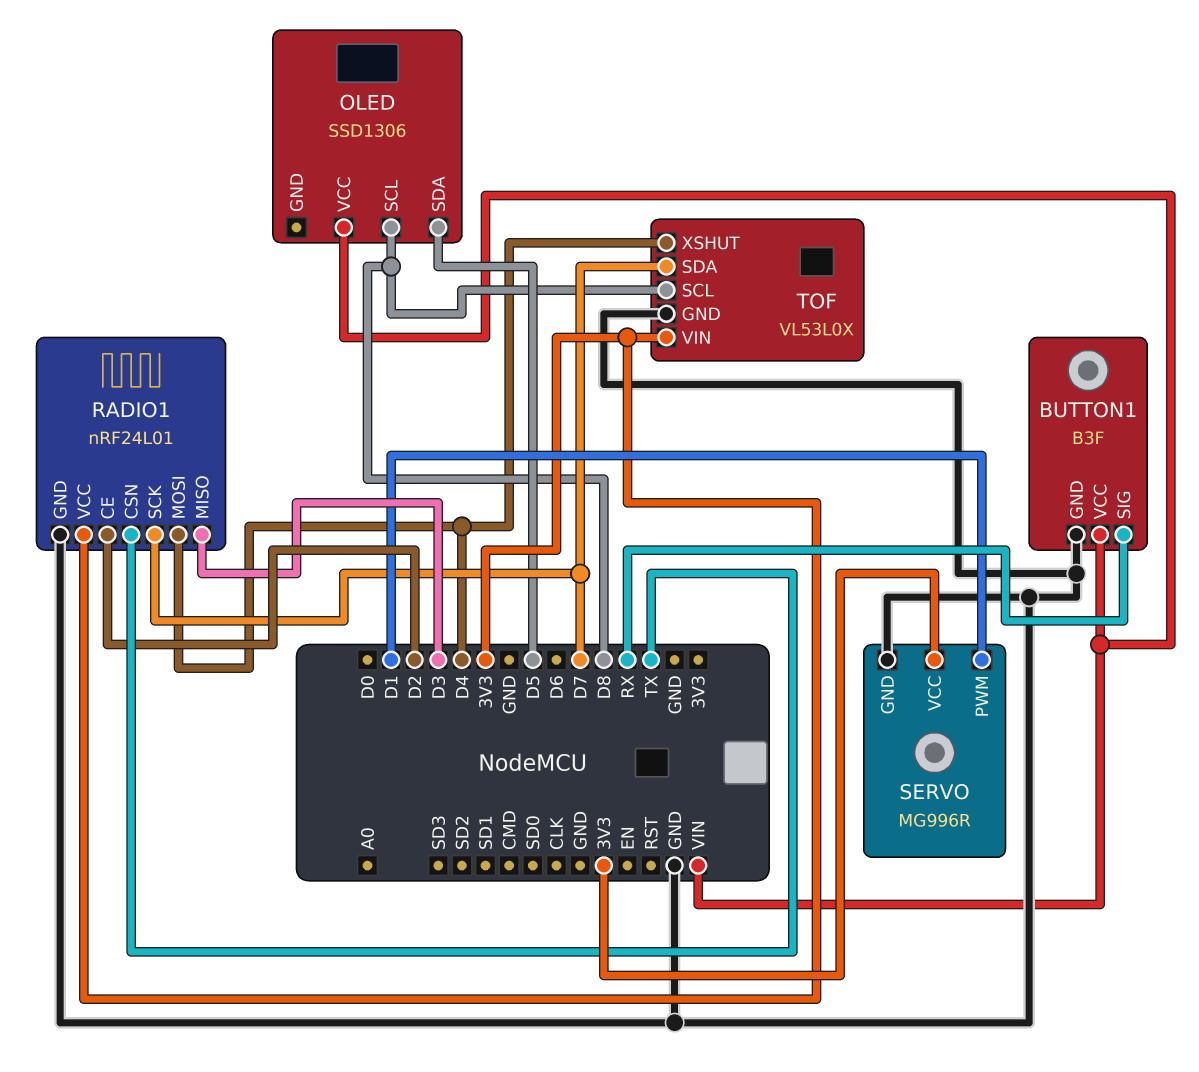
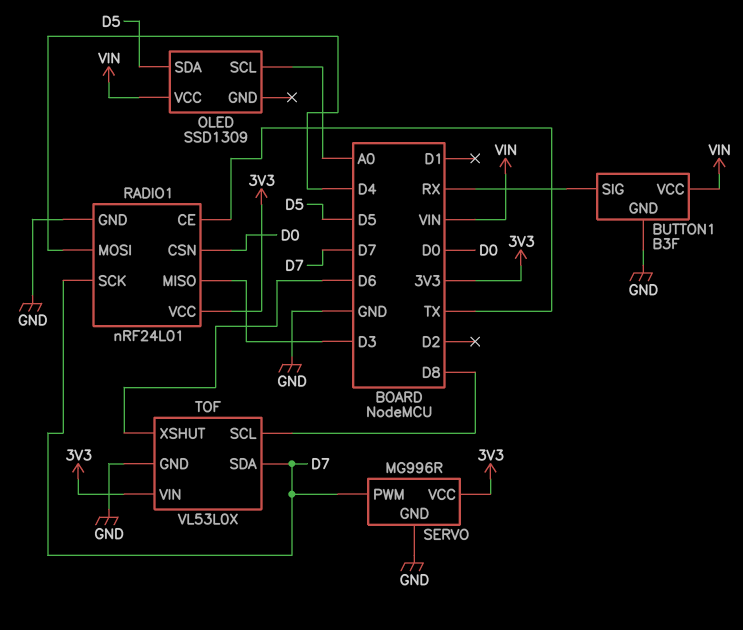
OLED: SSD1306 -> SSD1309
OLED pin SCL: D8 -> A0
RADIO1 pin CE: D2 -> TX
RADIO1 pin CSN: TX -> D0
SERVO pin PWM: D1 -> D7
TOF pin XSHUT: D4 -> D6

